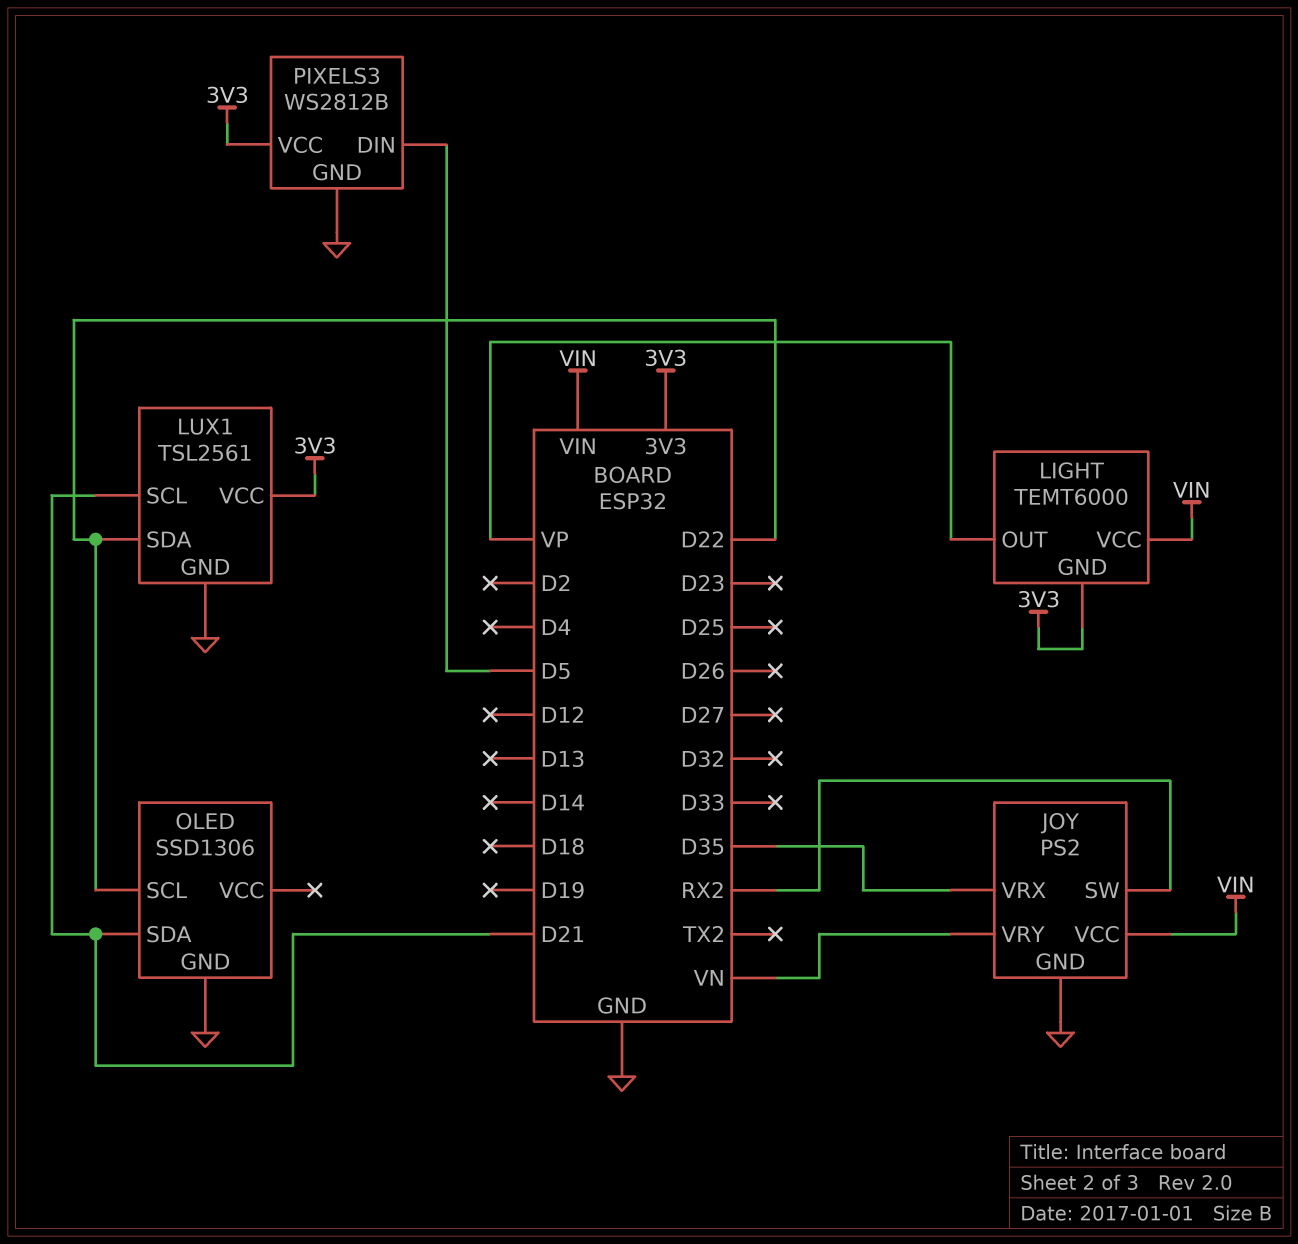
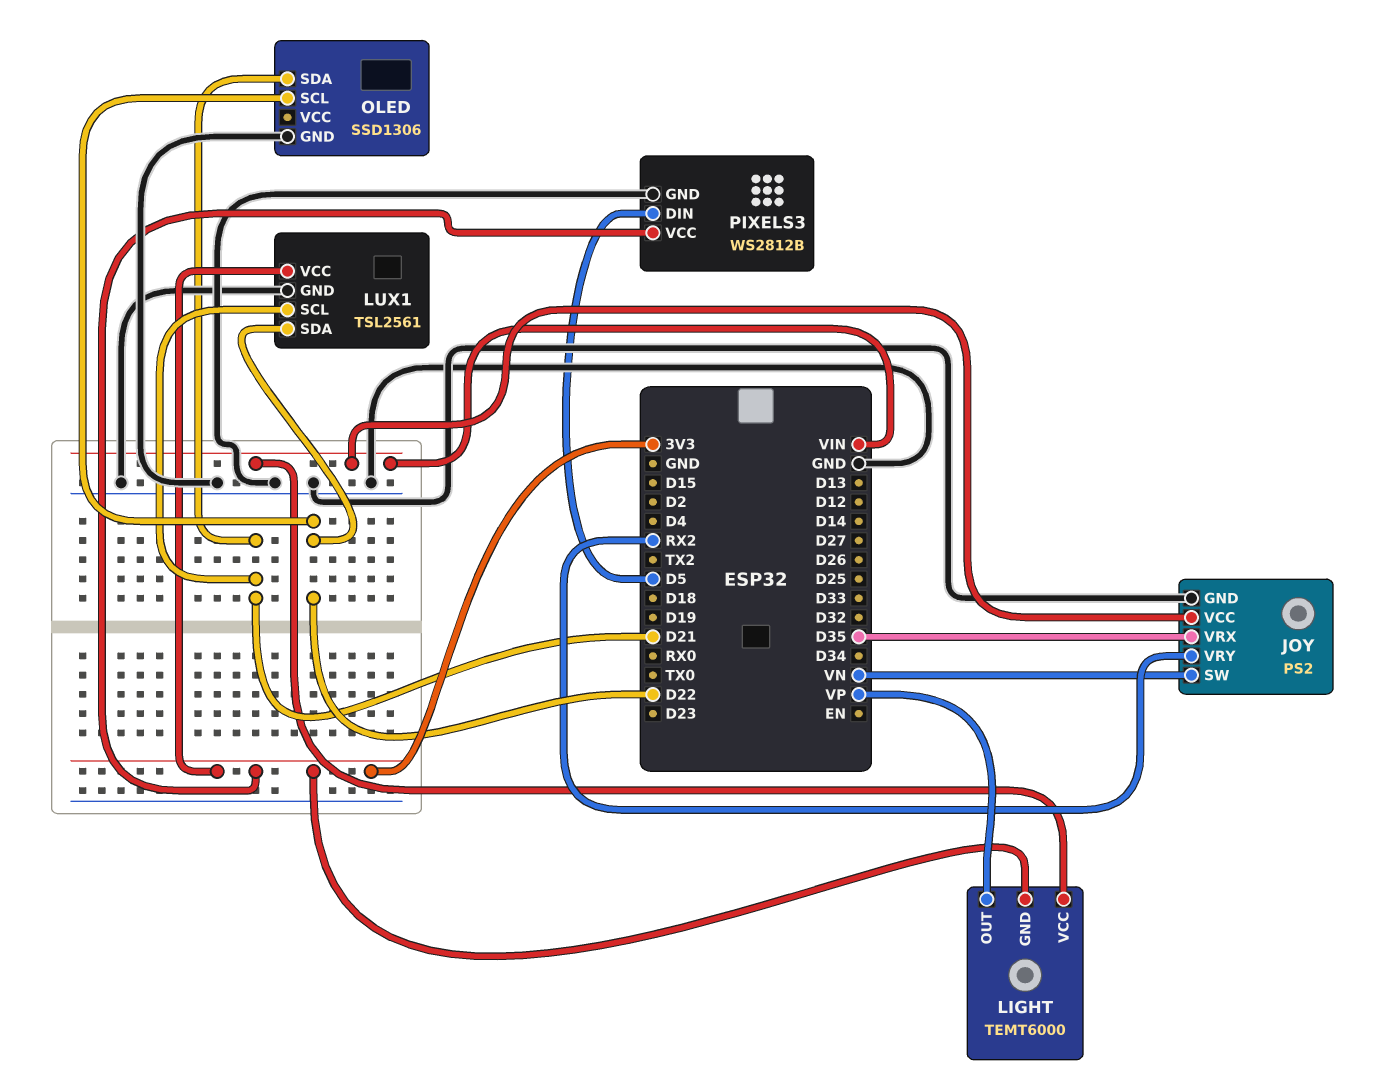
JOY pin SW: RX2 -> VN
JOY pin VRY: VN -> RX2

